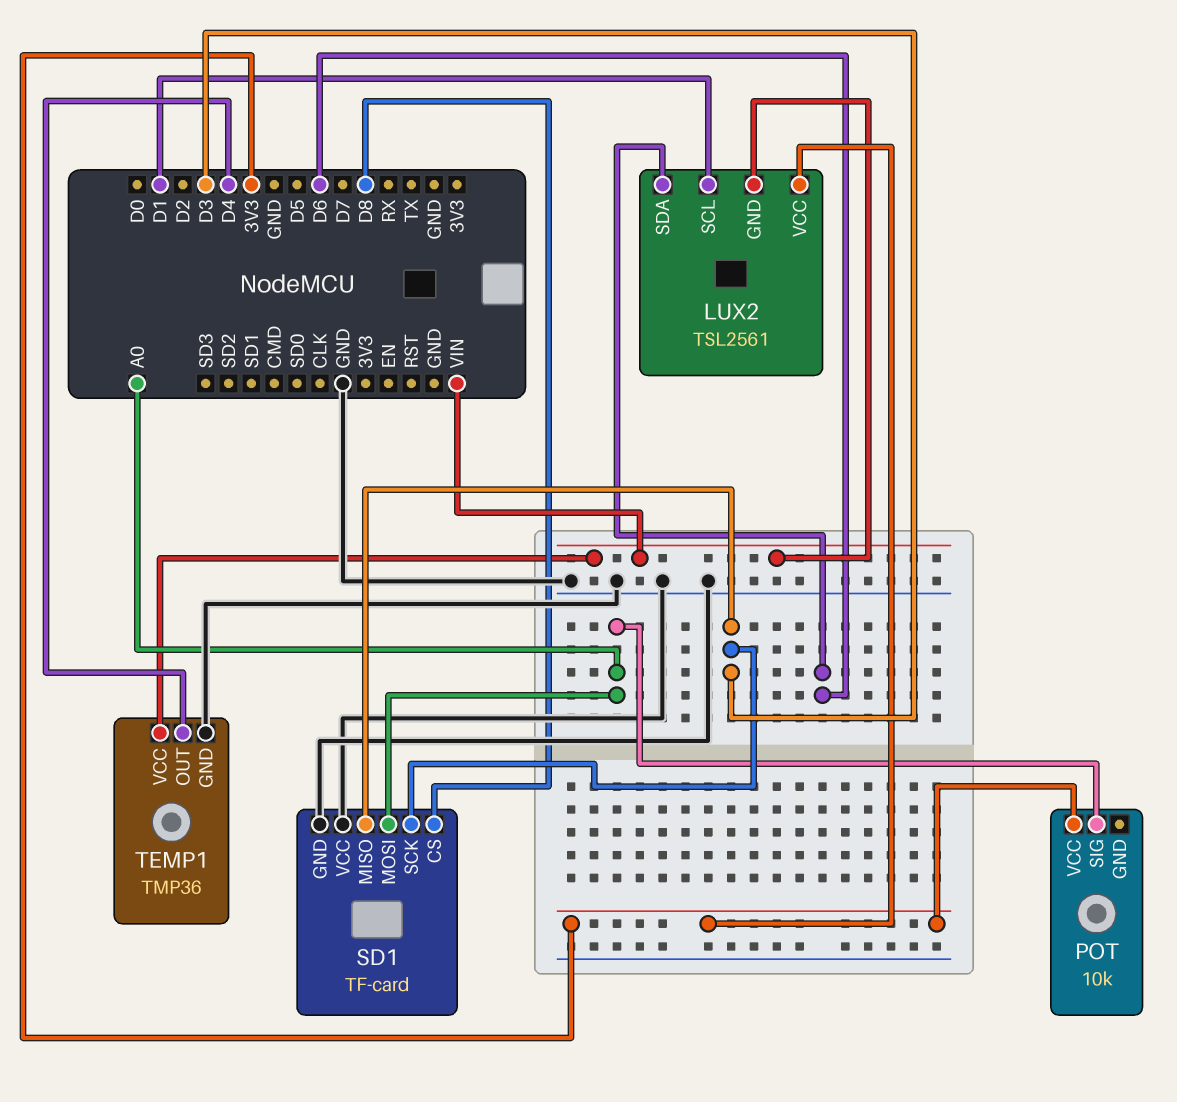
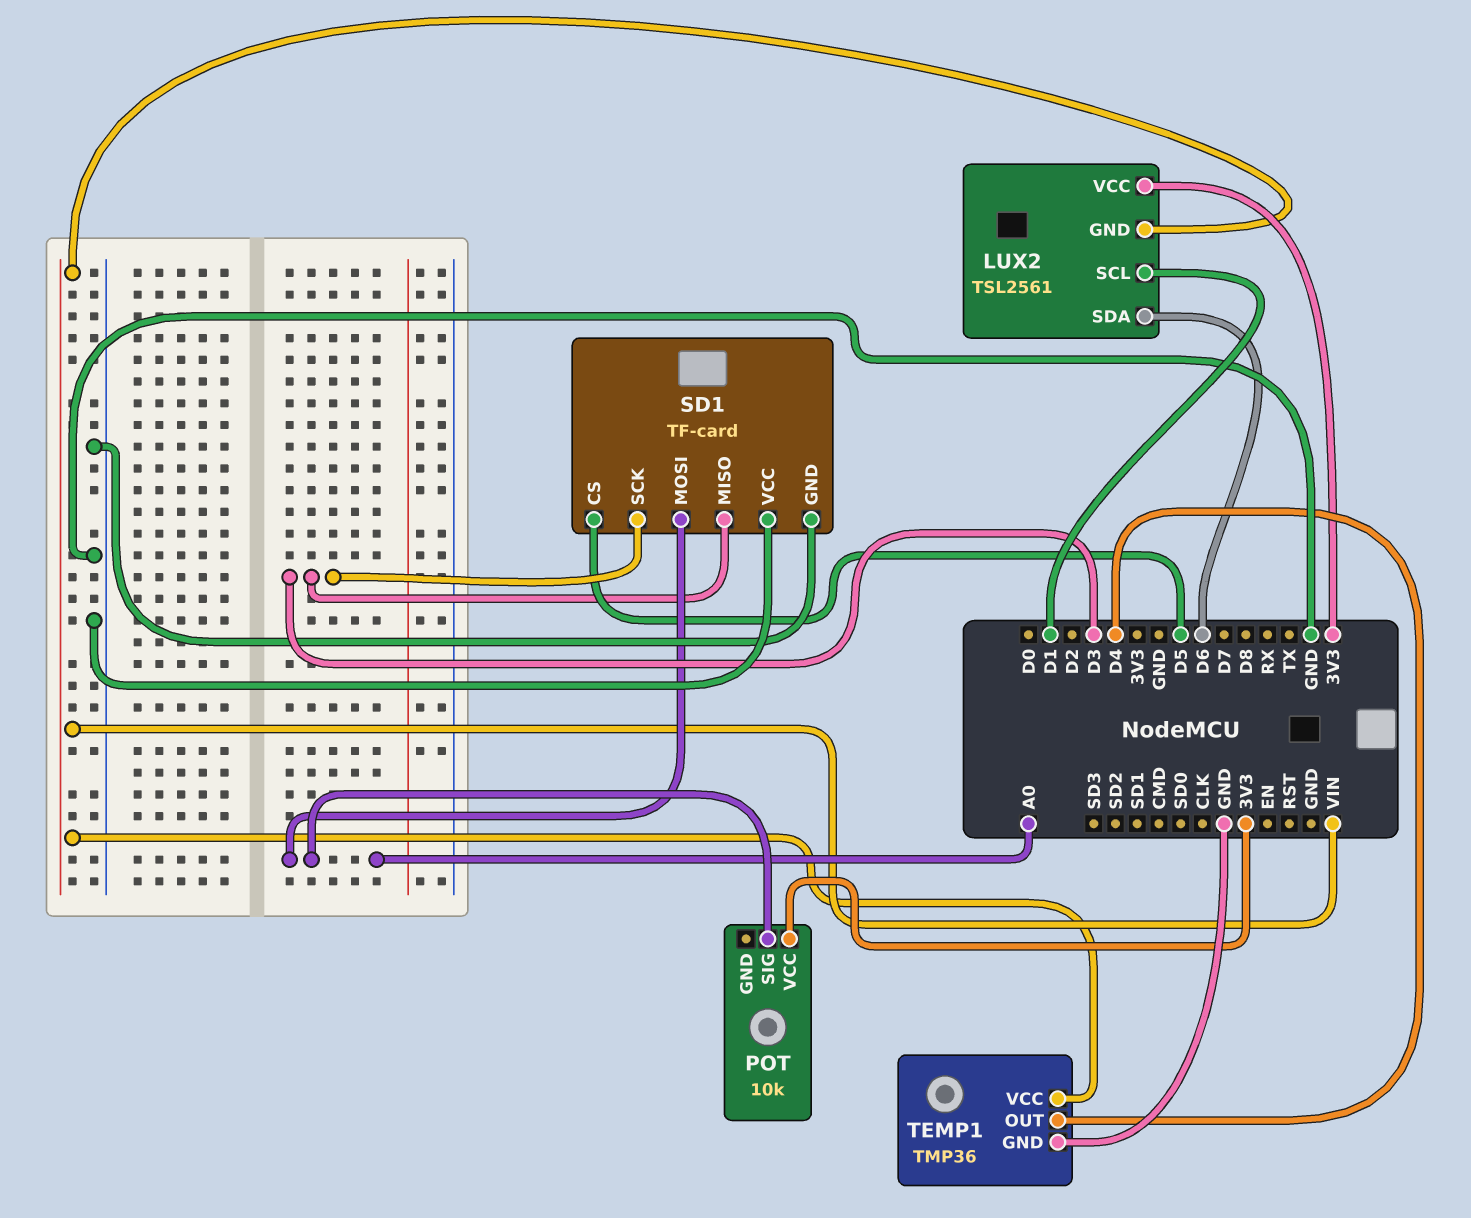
SD1 pin CS: D8 -> D5

